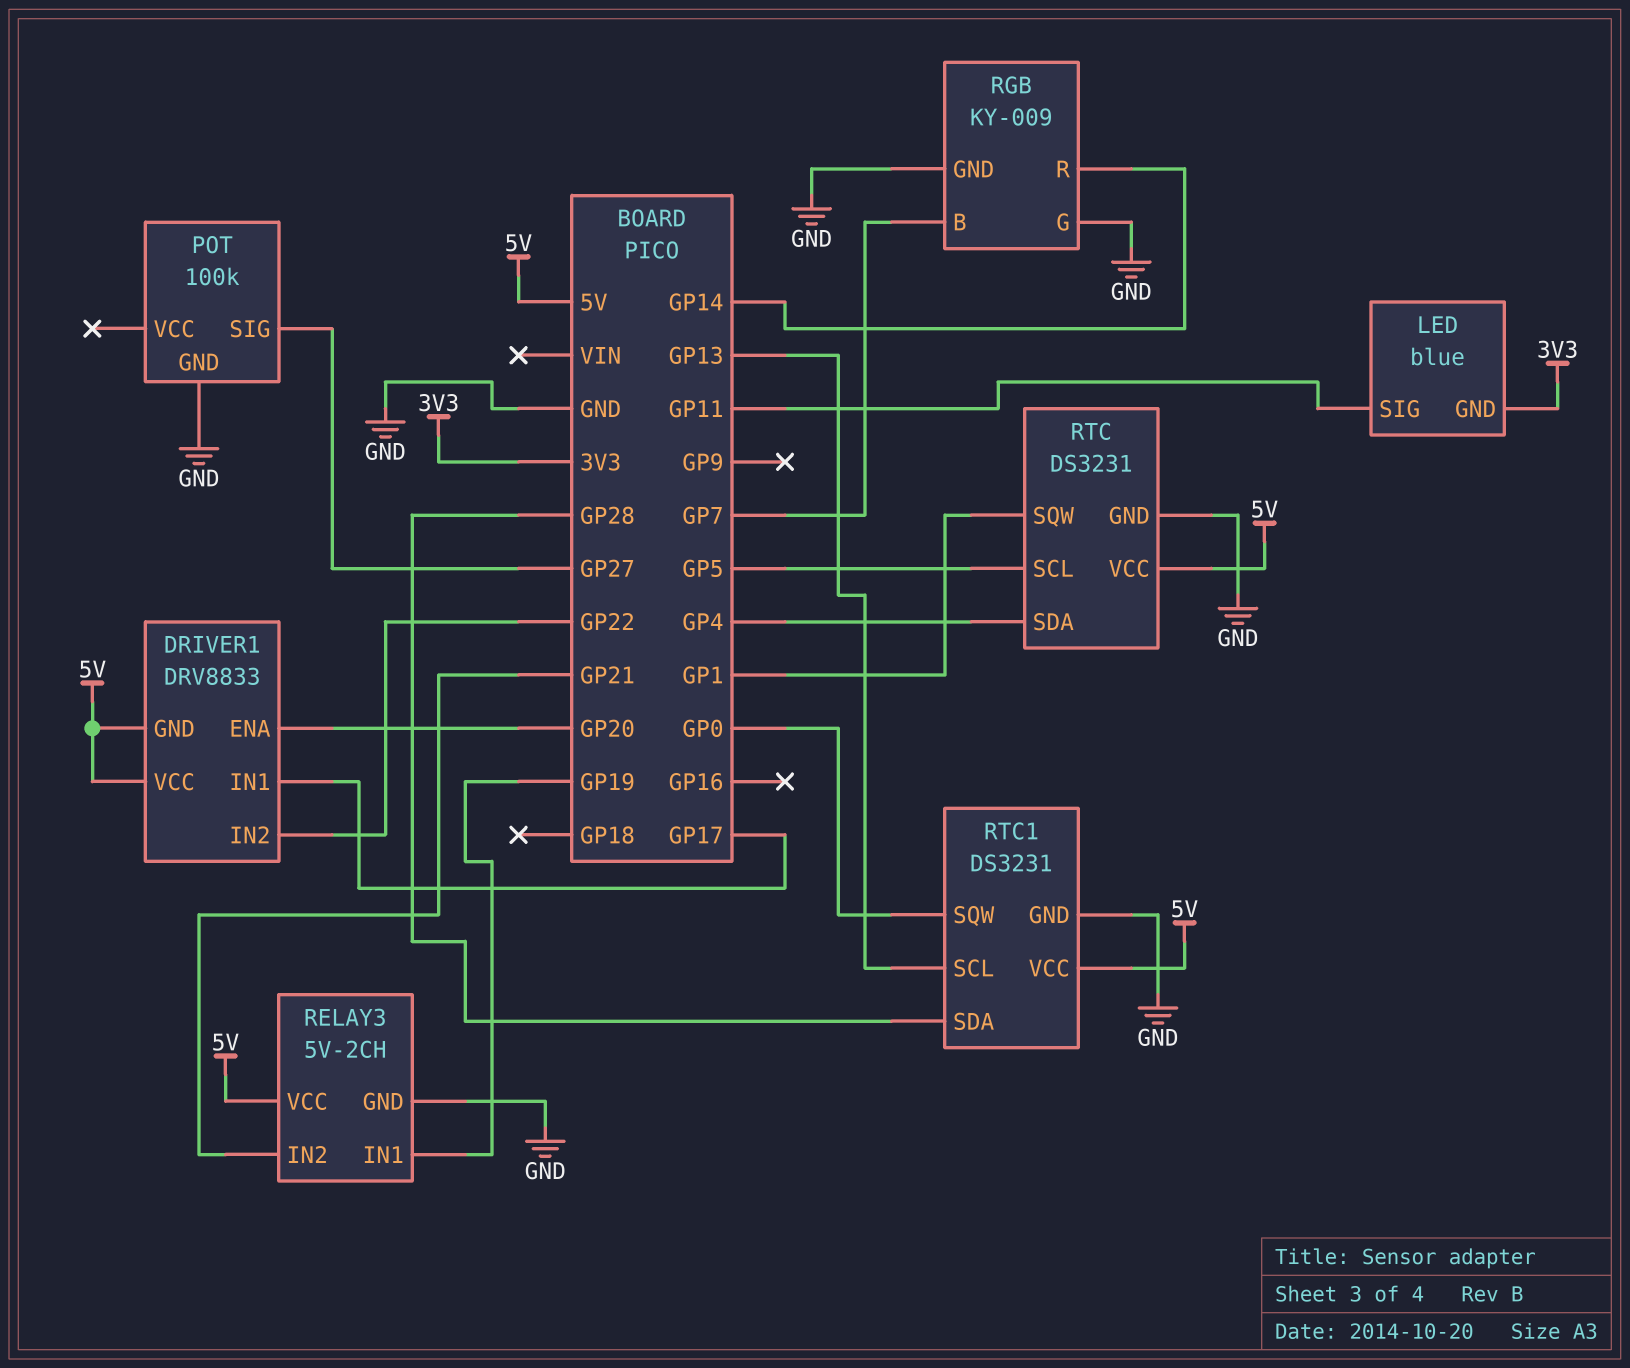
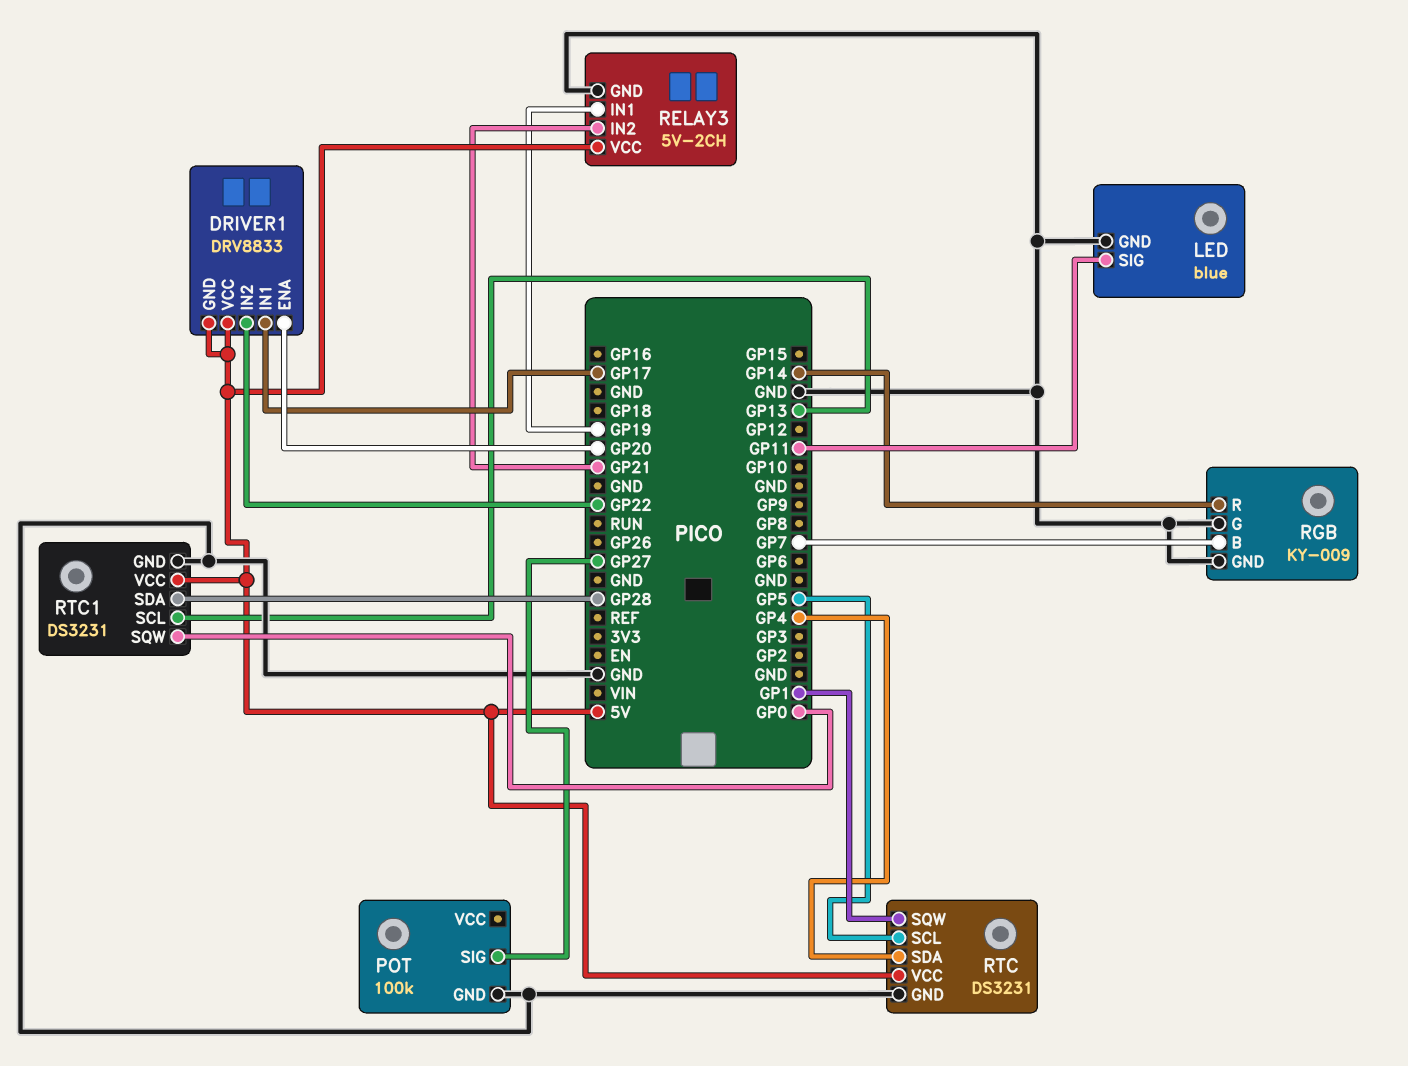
LED pin GND: 3V3 -> GND

